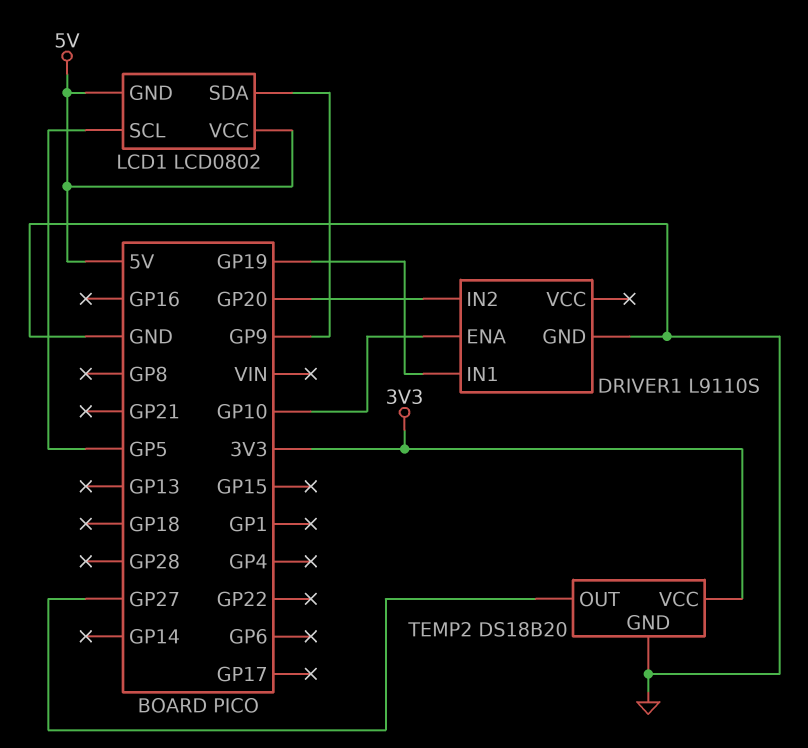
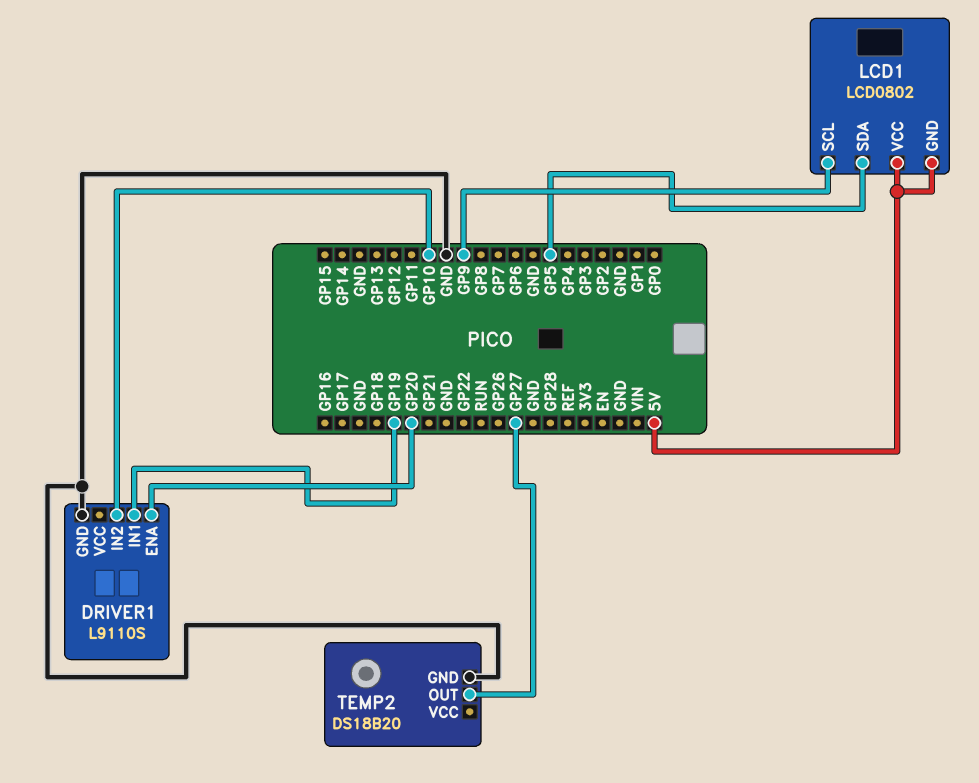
DRIVER1 pin ENA: GP10 -> GP20
DRIVER1 pin IN2: GP20 -> GP10
LCD1 pin SCL: GP5 -> GP9
LCD1 pin SDA: GP9 -> GP5
TEMP2 pin VCC: 3V3 -> none

